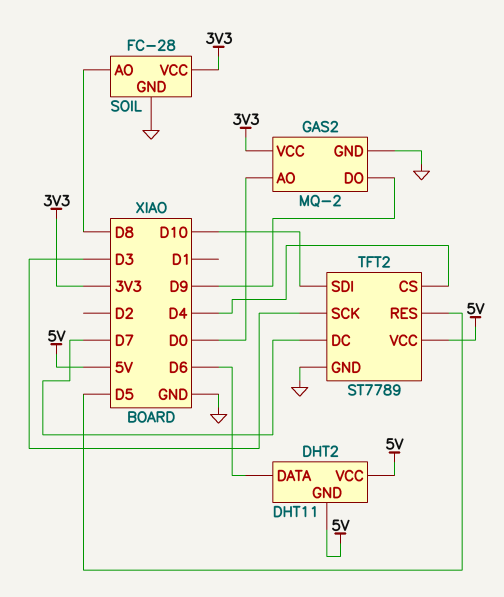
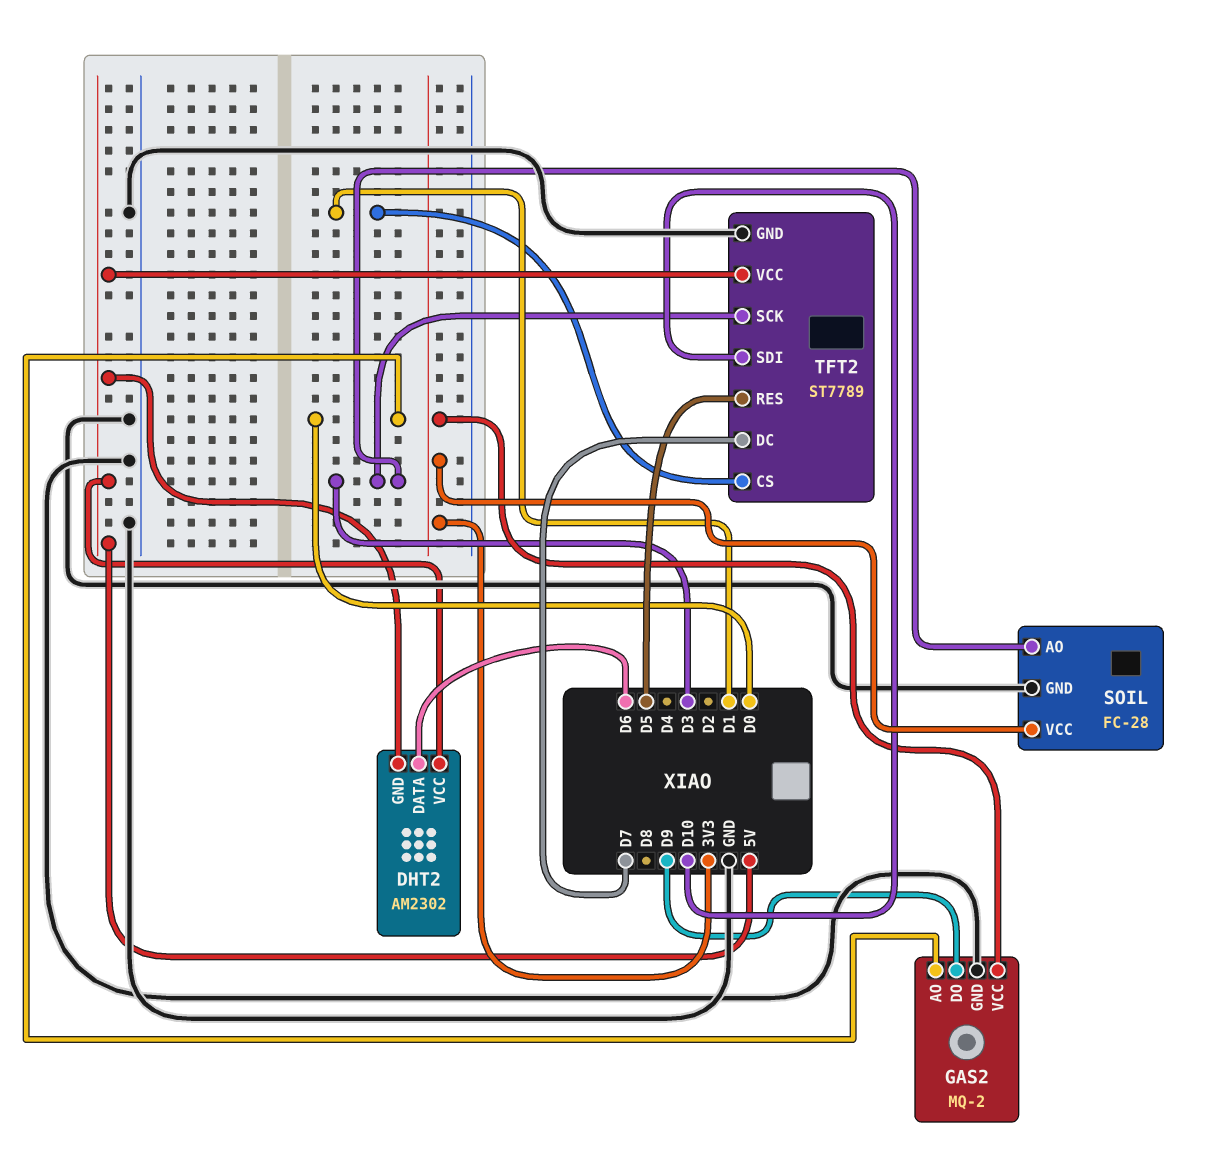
DHT2: DHT11 -> AM2302
SOIL pin AO: D8 -> D3
TFT2 pin CS: D4 -> D1

